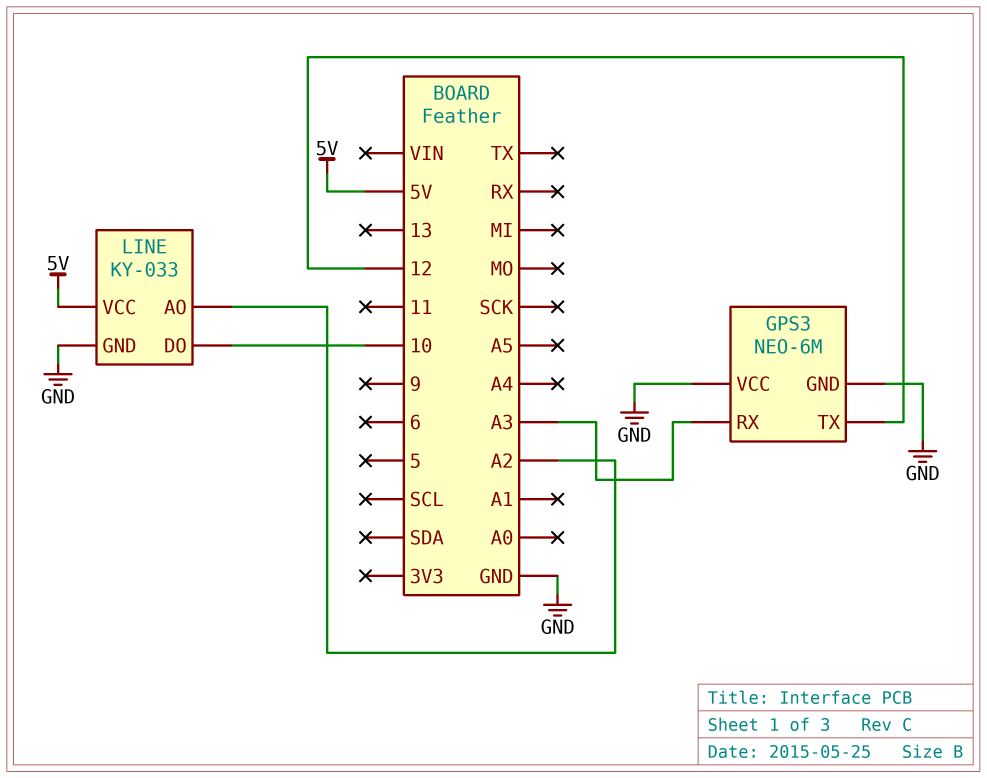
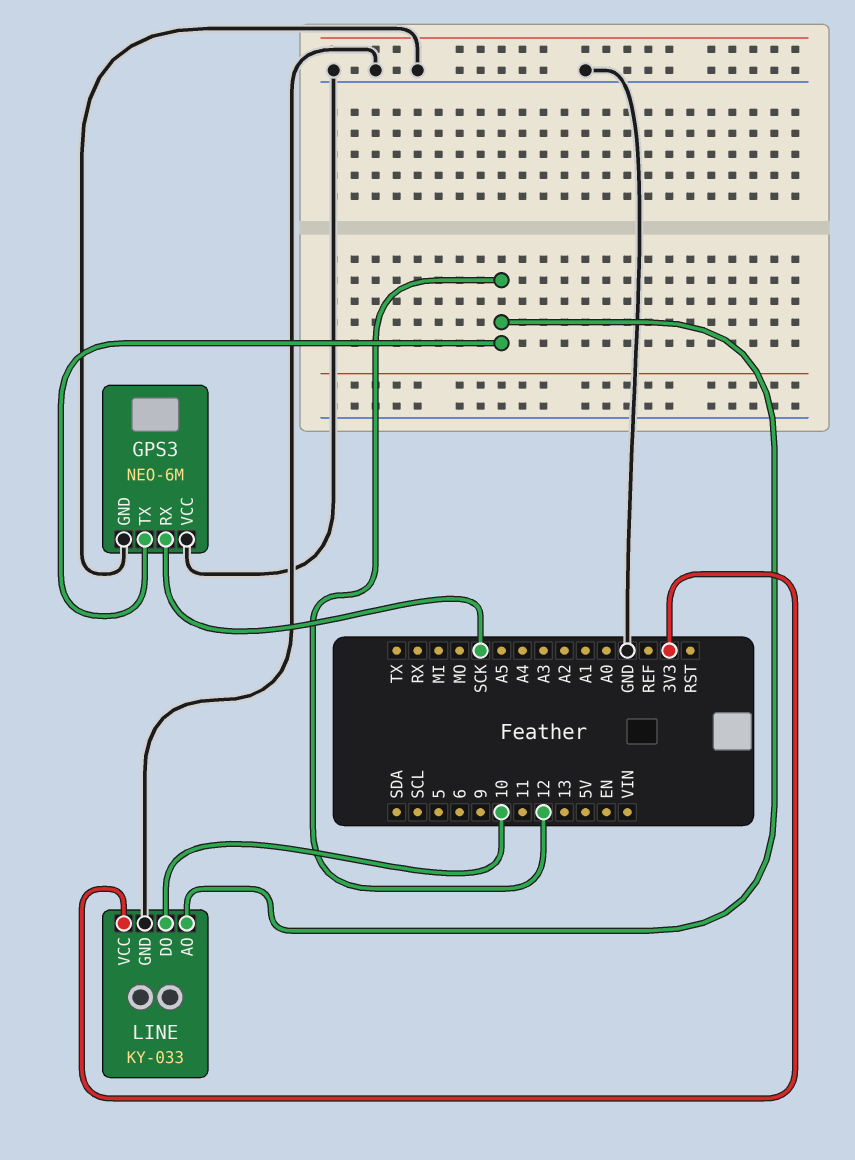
GPS3 pin RX: A3 -> SCK
LINE pin AO: A2 -> 12
LINE pin VCC: 5V -> 3V3

